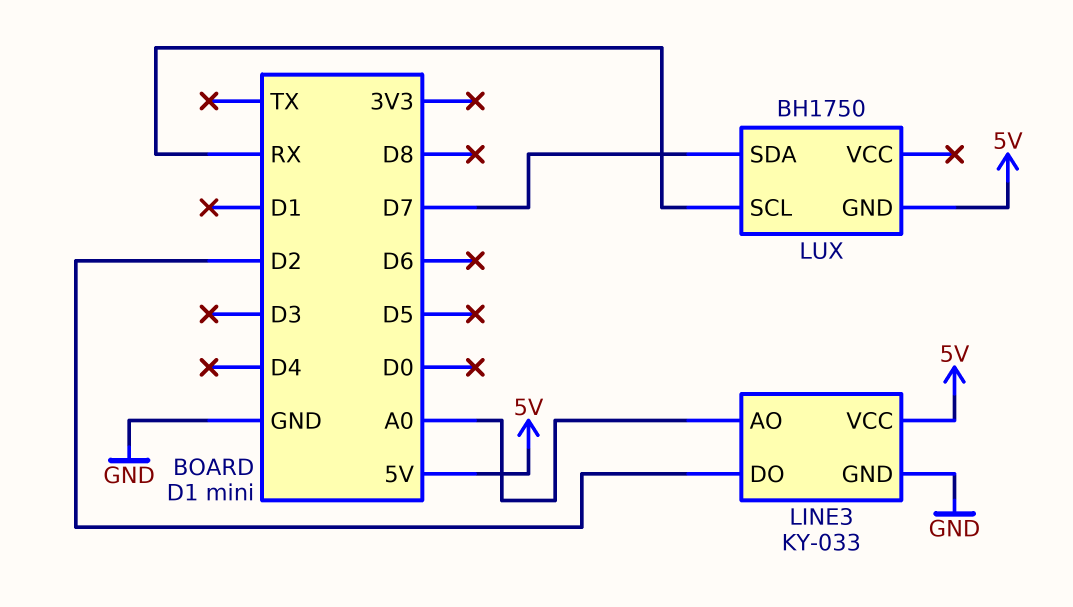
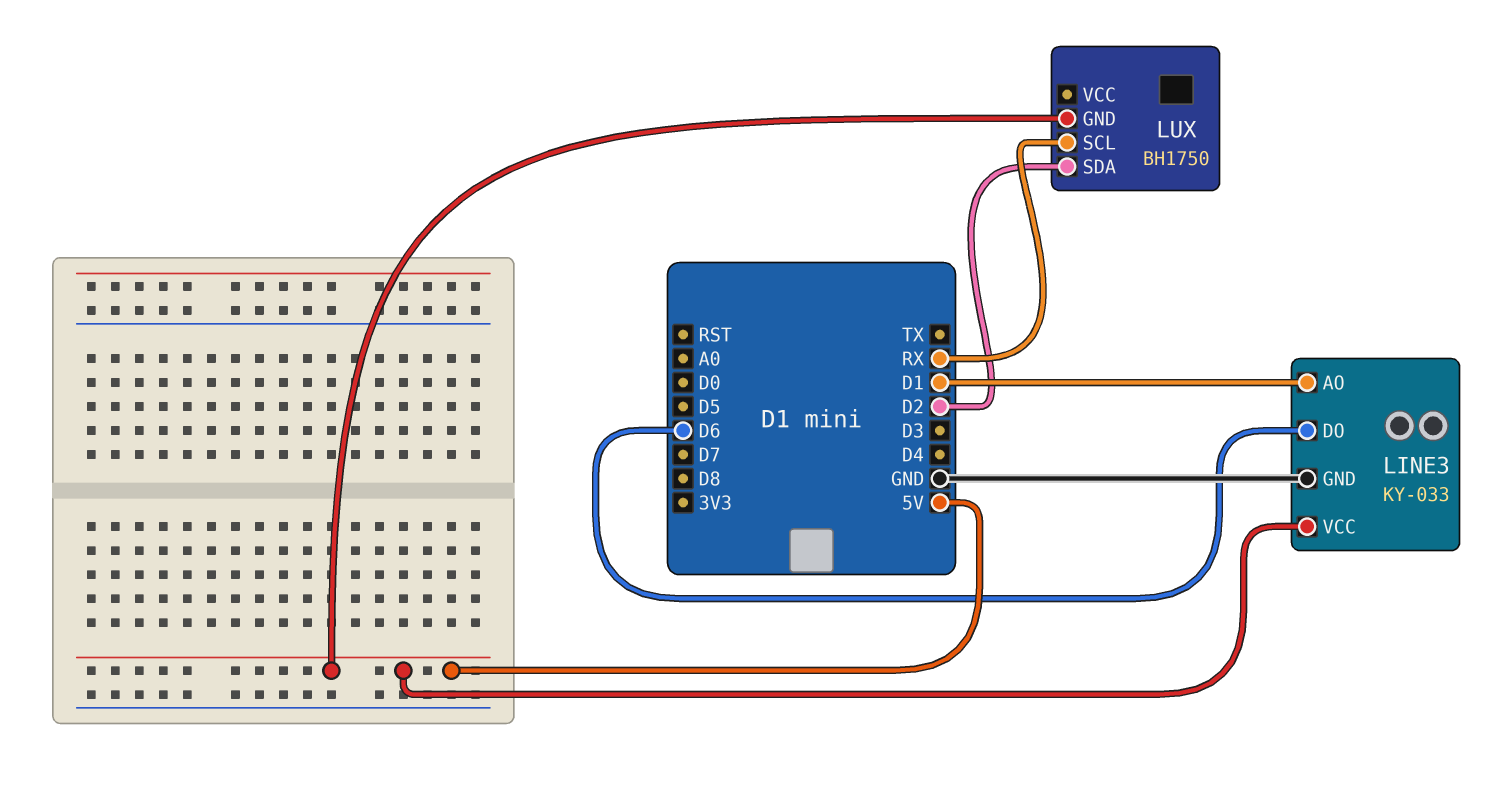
LINE3 pin AO: A0 -> D1
LINE3 pin DO: D2 -> D6
LUX pin SDA: D7 -> D2

